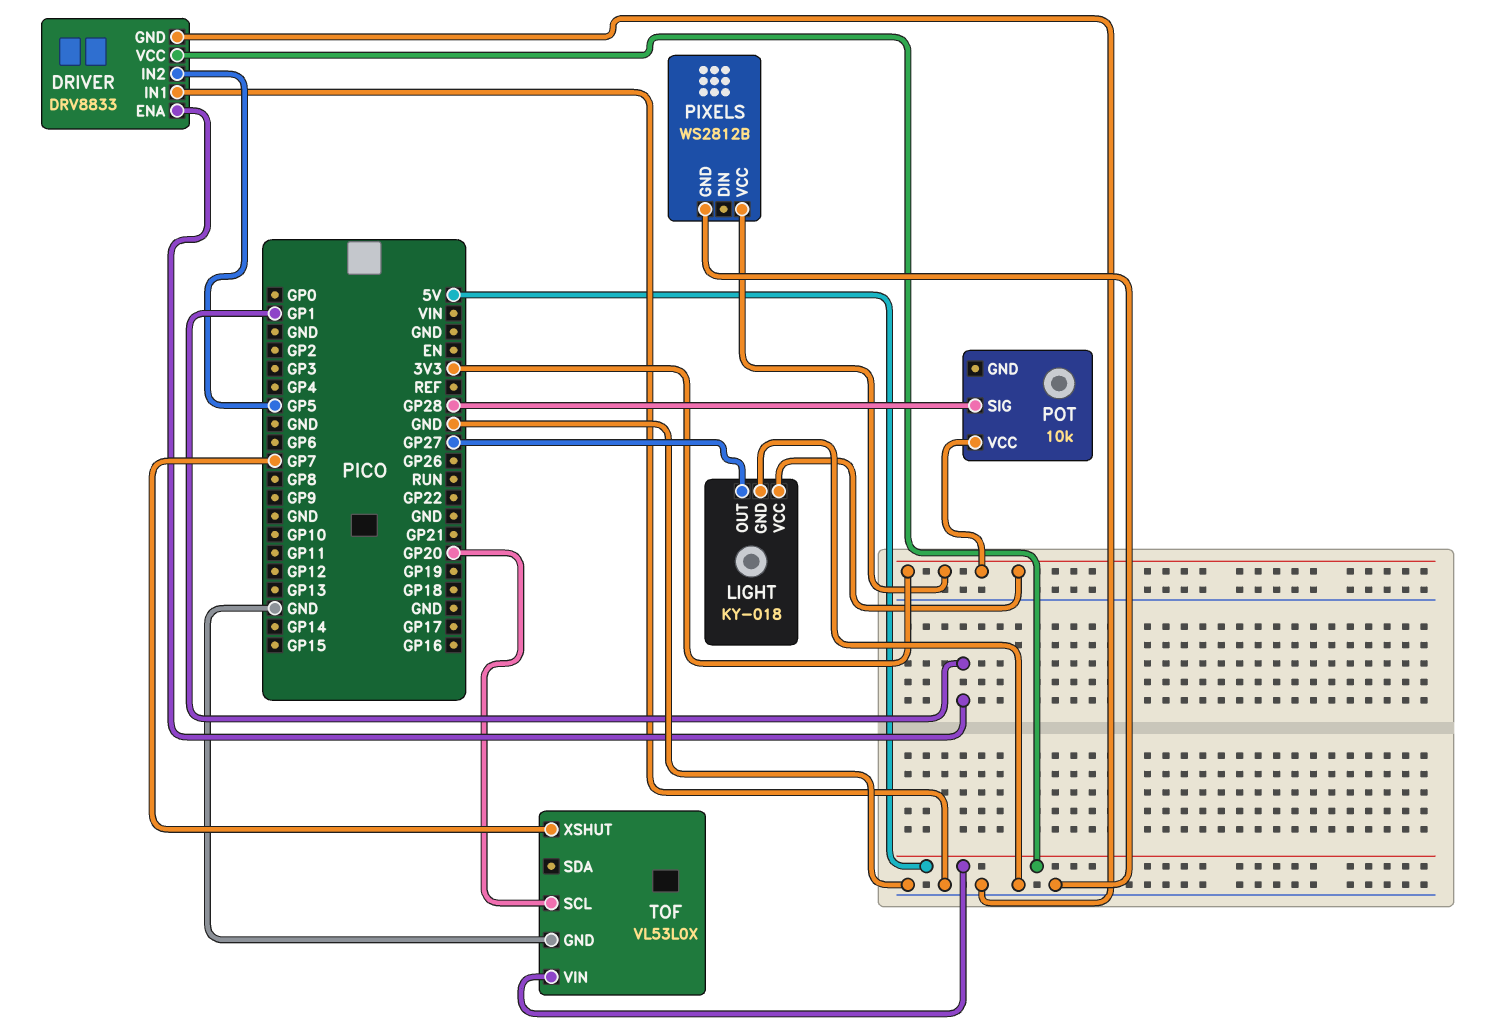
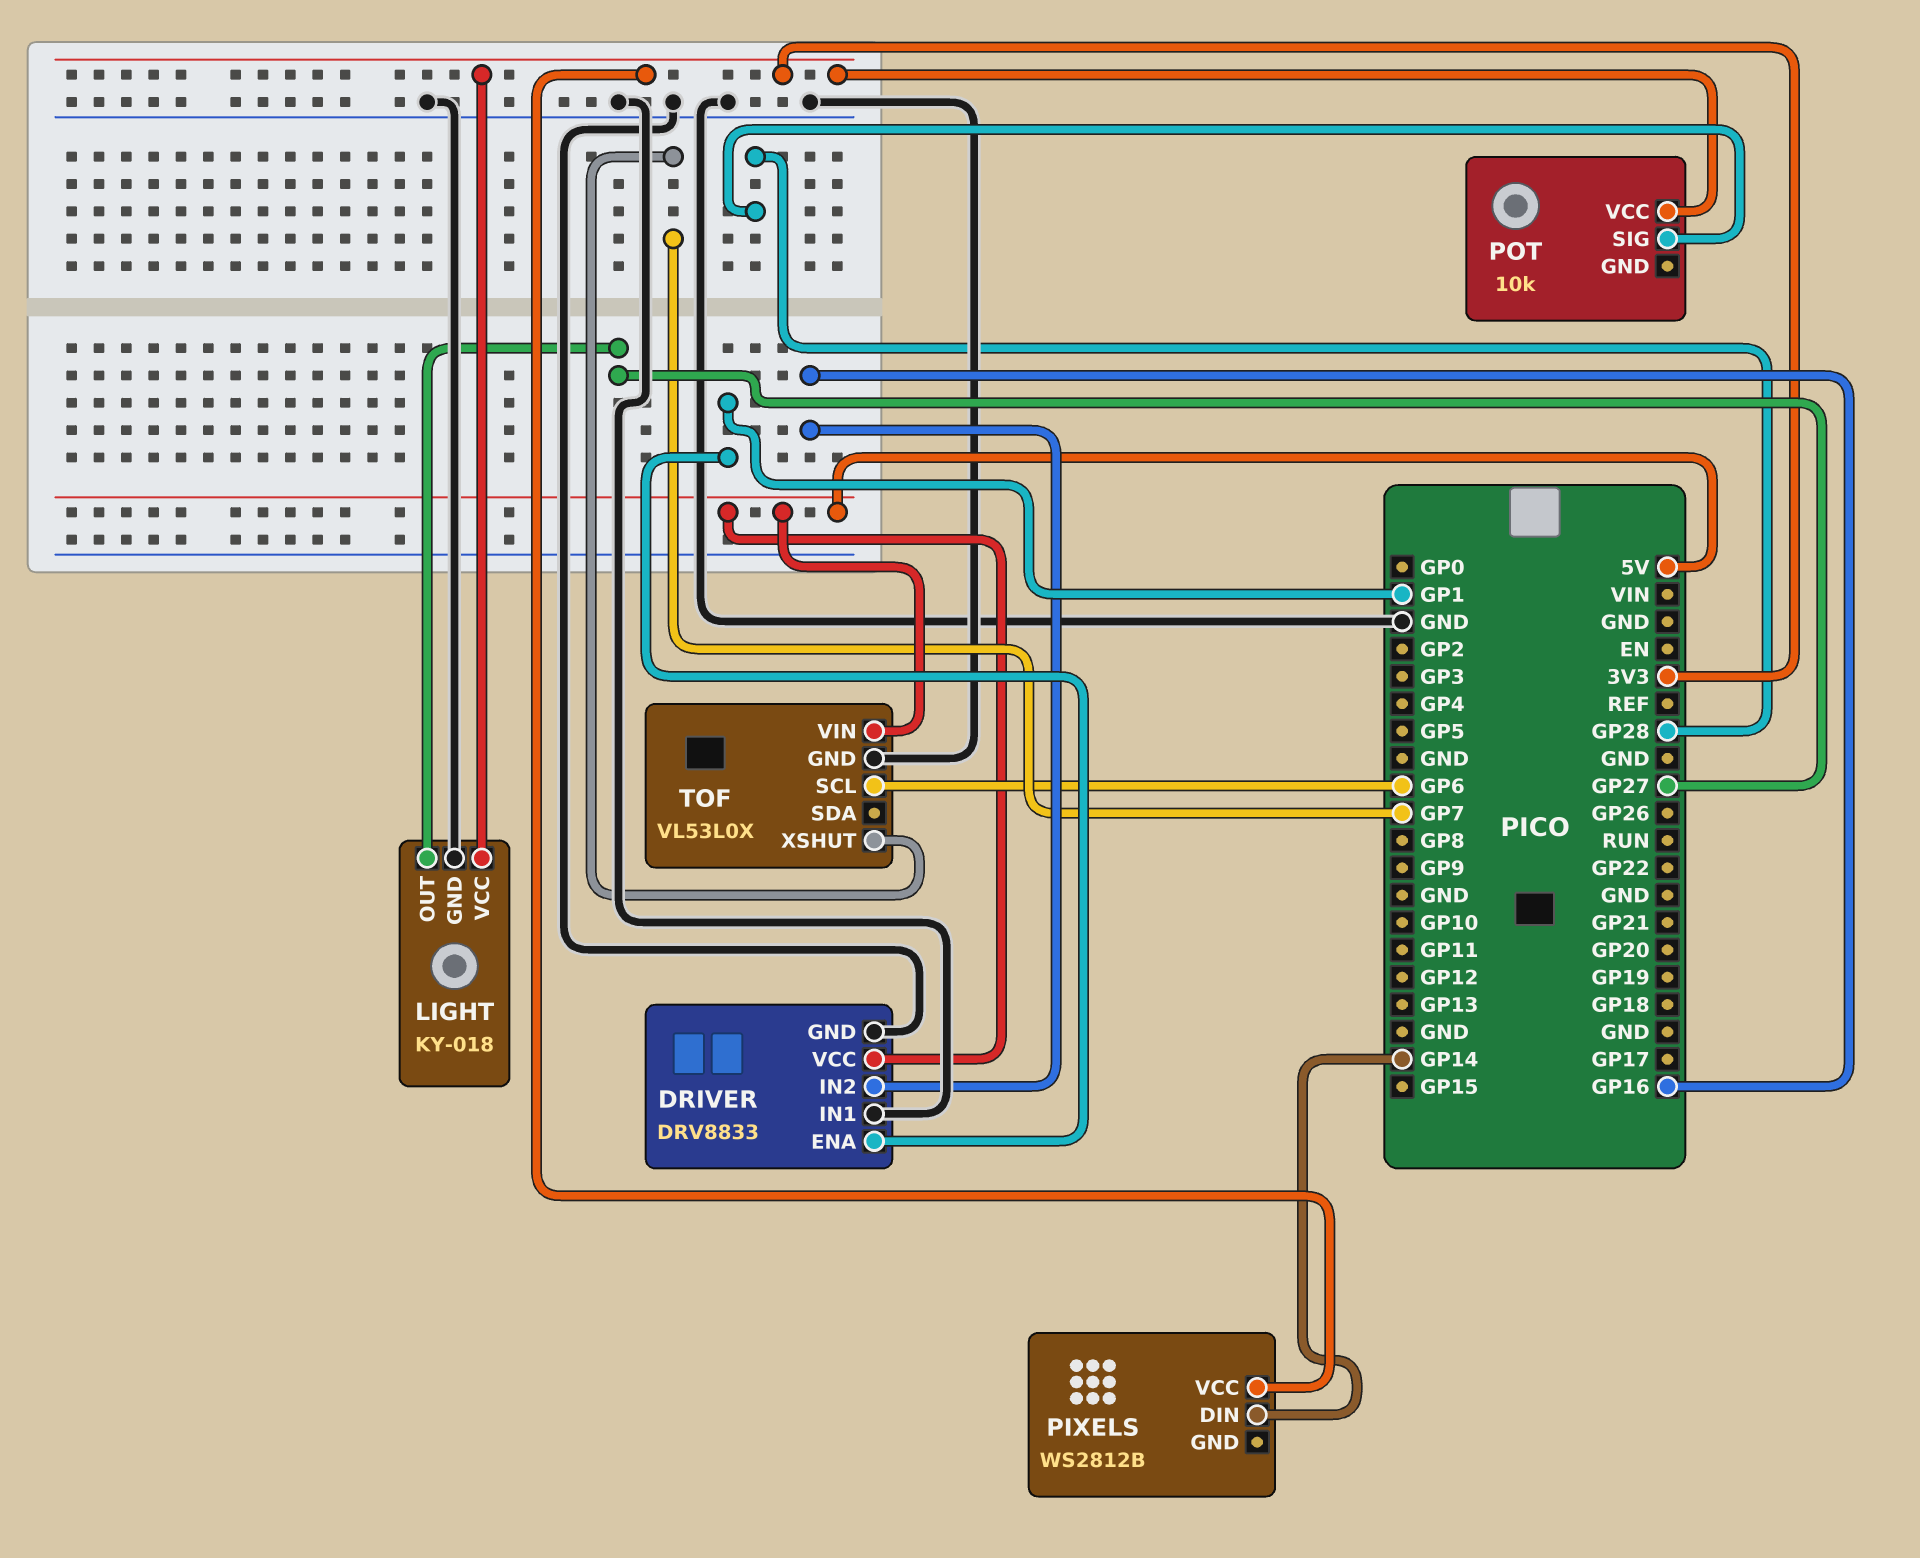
DRIVER pin IN2: GP5 -> GP16
PIXELS pin DIN: none -> GP14
PIXELS pin GND: GND -> none
TOF pin SCL: GP20 -> GP6

